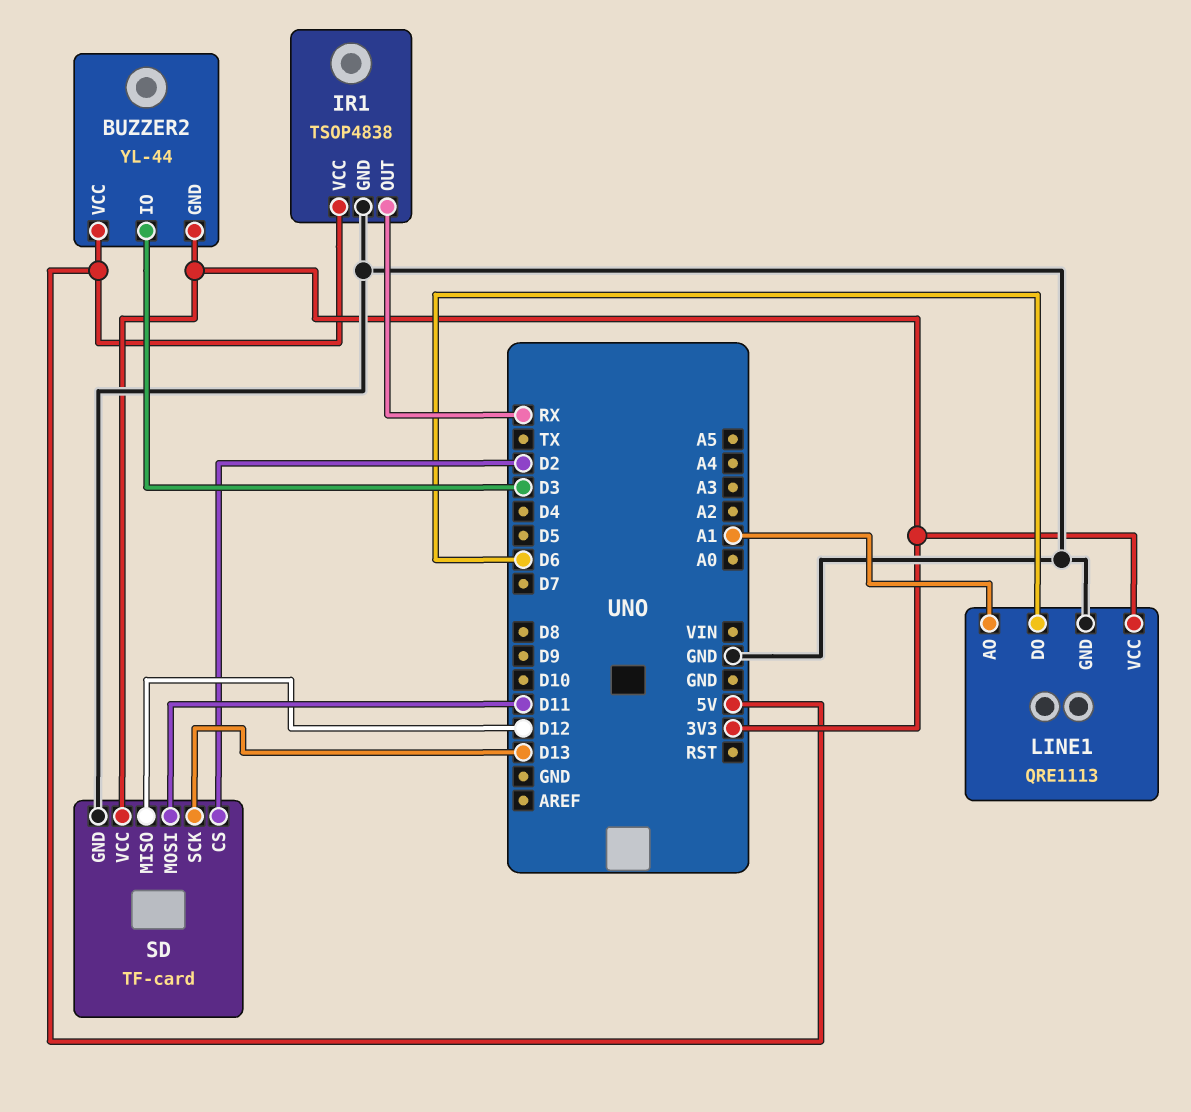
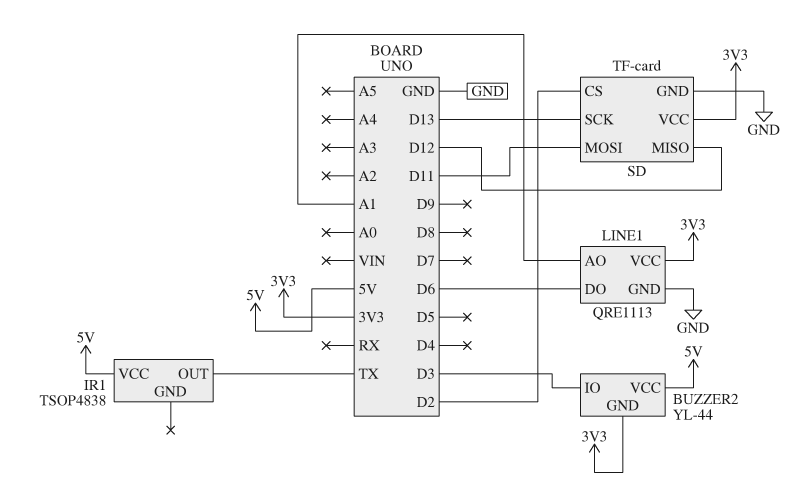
IR1 pin GND: GND -> none
IR1 pin OUT: RX -> TX

